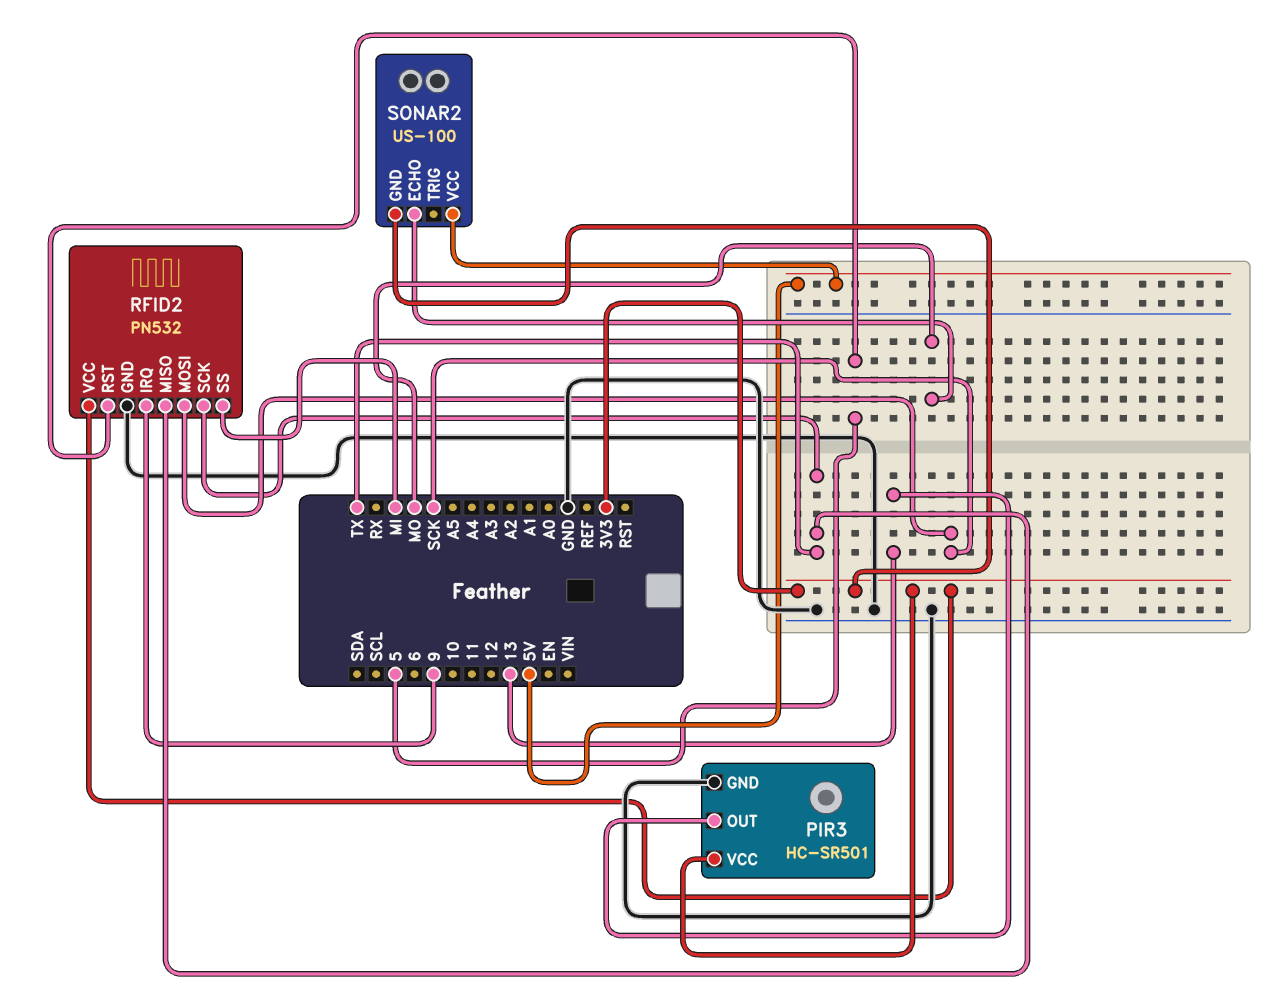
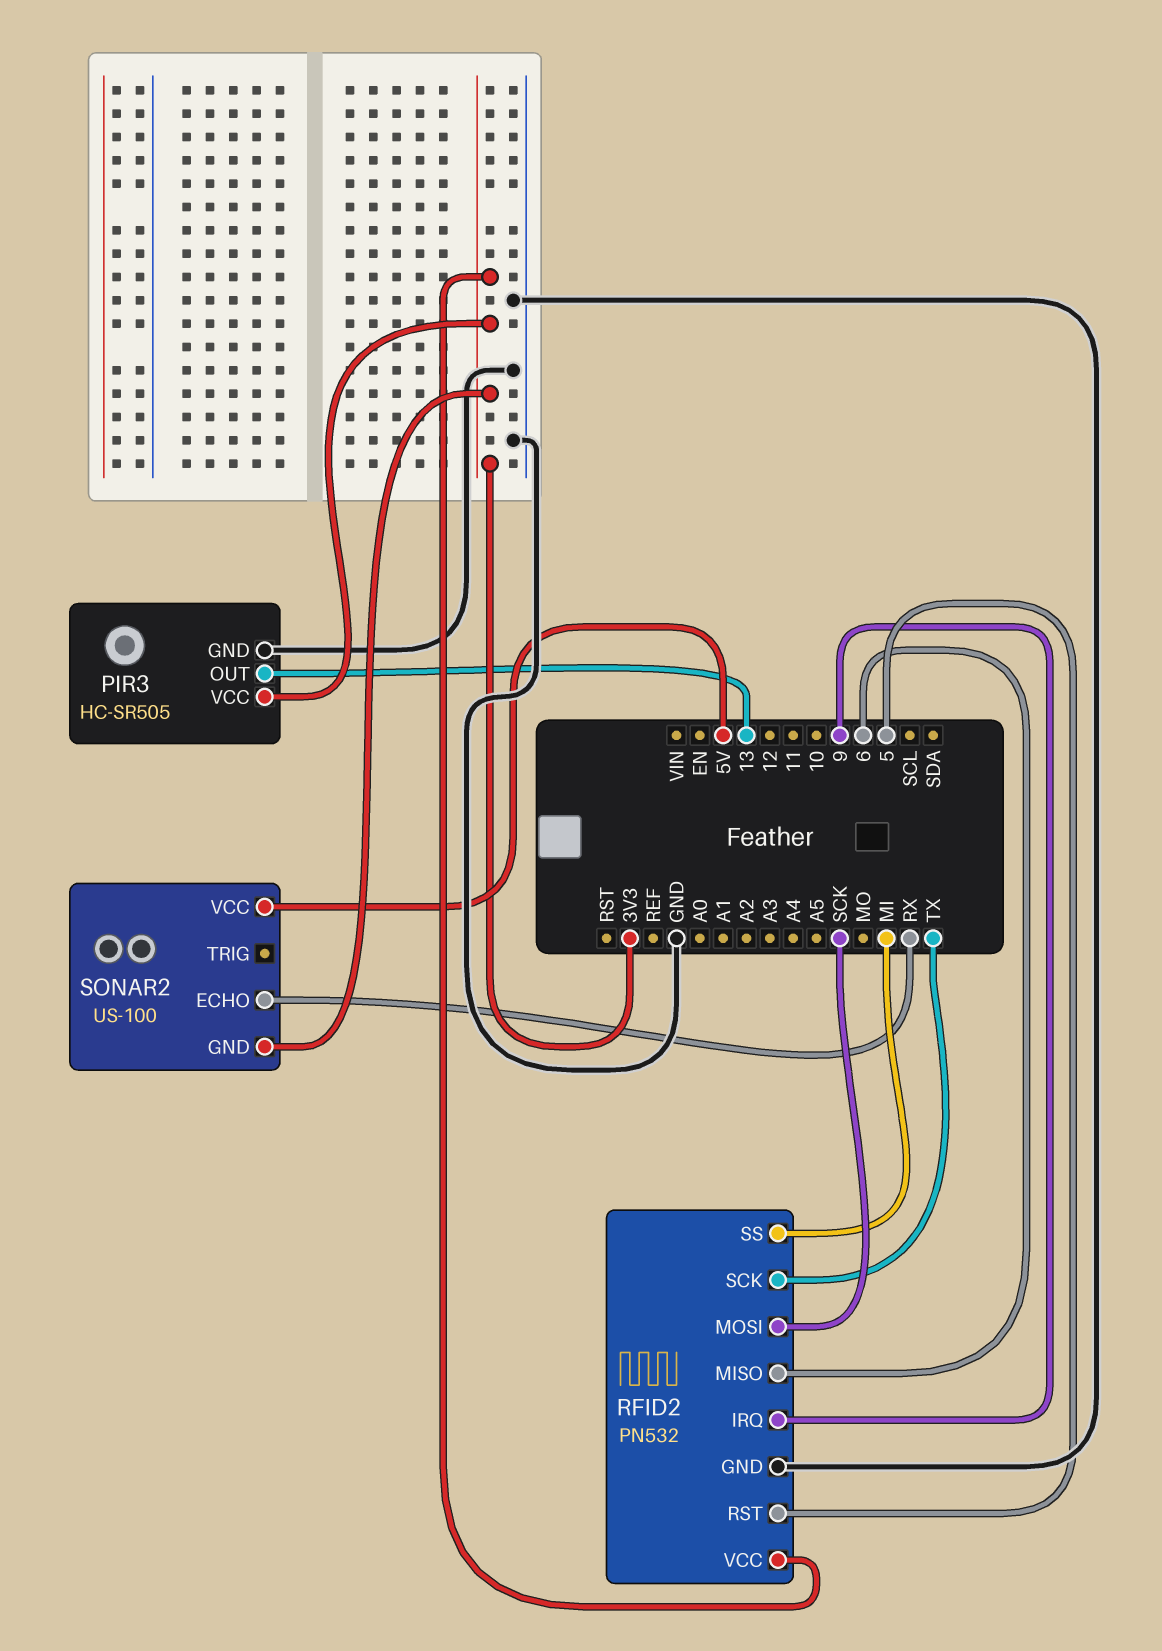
PIR3: HC-SR501 -> HC-SR505
RFID2 pin MISO: TX -> 6
SONAR2 pin ECHO: MO -> RX

